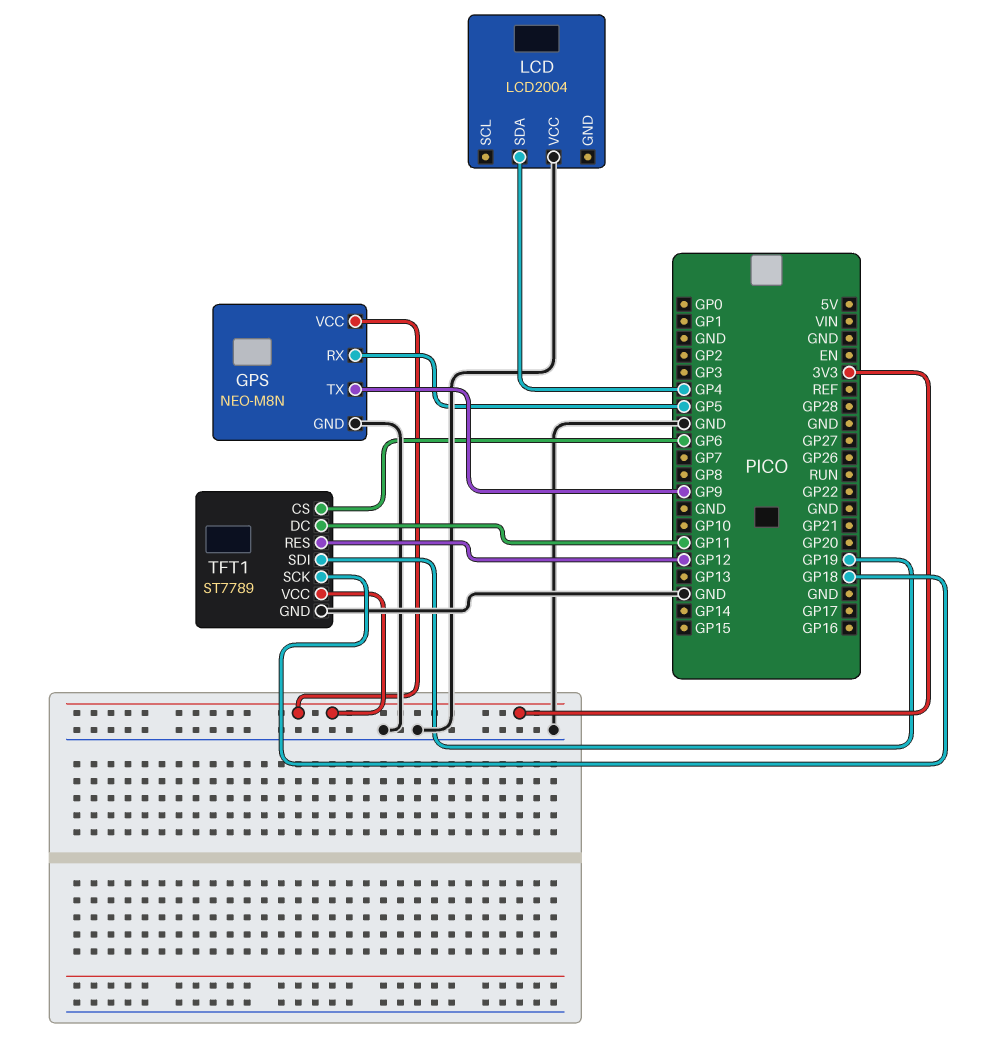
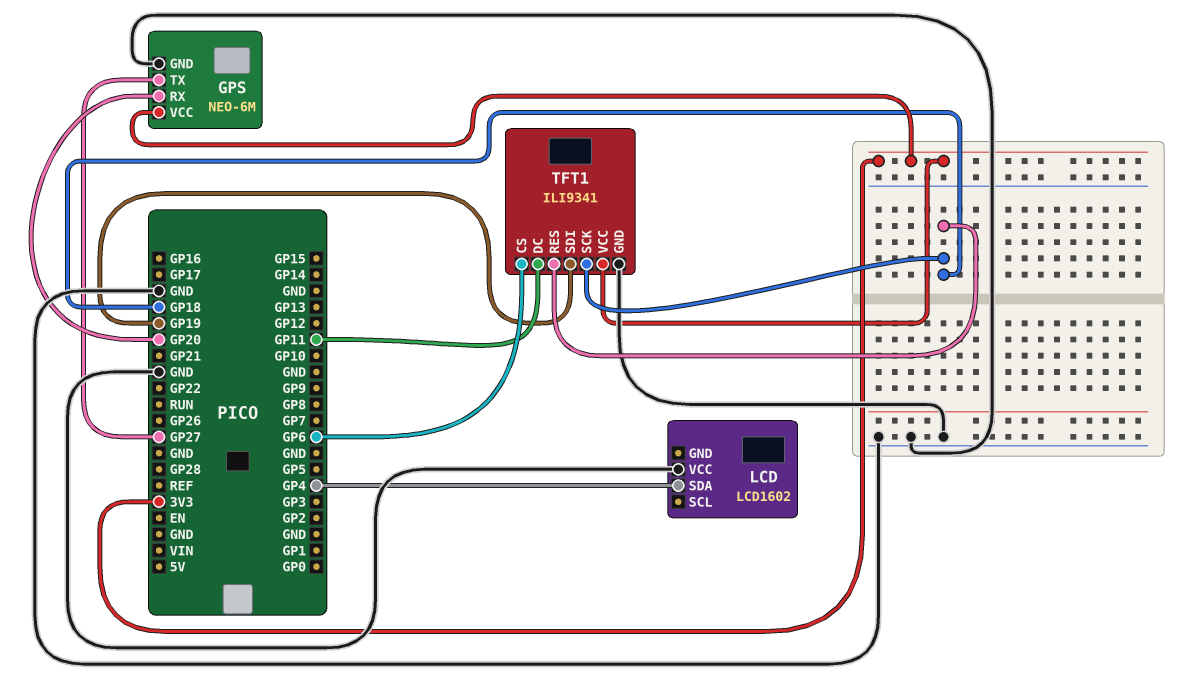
GPS: NEO-M8N -> NEO-6M
GPS pin RX: GP5 -> GP20
GPS pin TX: GP9 -> GP27
LCD: LCD2004 -> LCD1602
TFT1: ST7789 -> ILI9341
TFT1 pin RES: GP12 -> GP18

